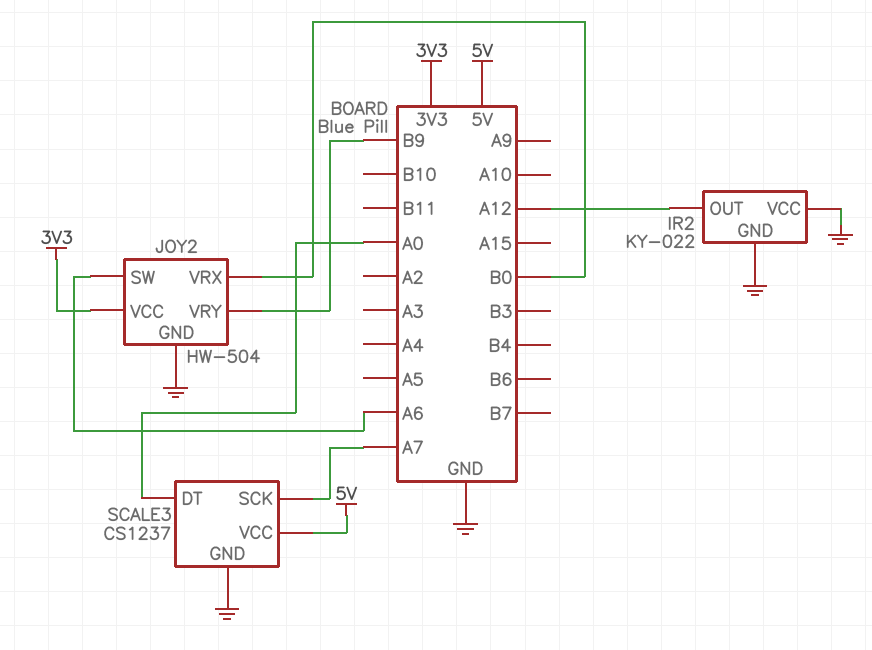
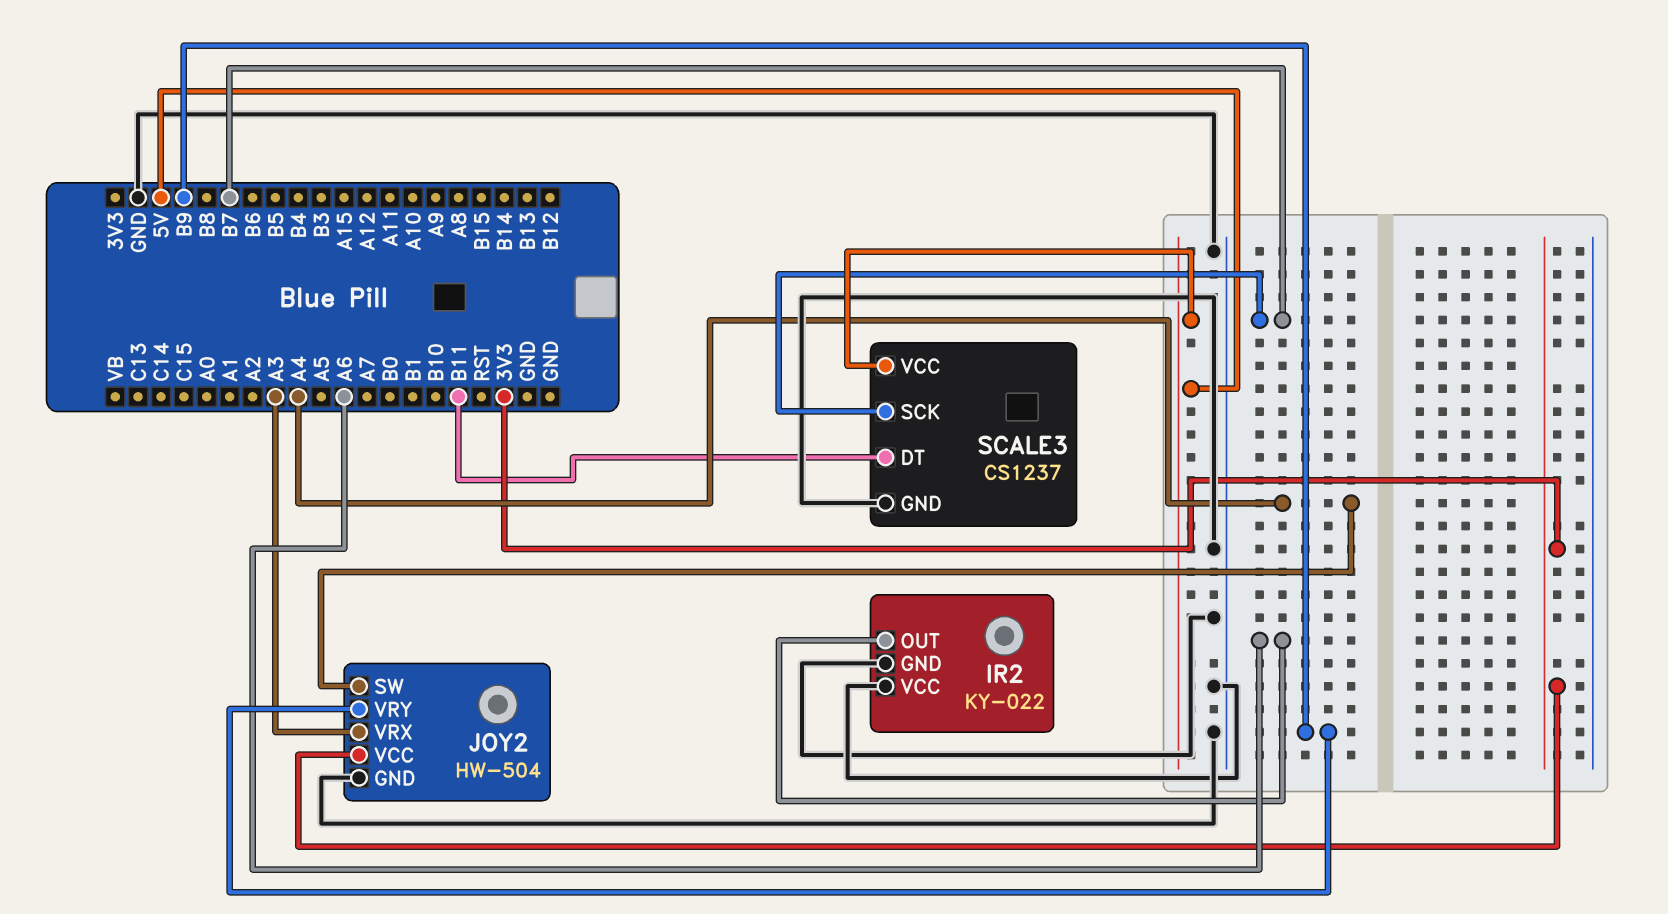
IR2 pin OUT: A12 -> A6
JOY2 pin SW: A6 -> A4
JOY2 pin VRX: B0 -> A3
SCALE3 pin DT: A0 -> B11
SCALE3 pin SCK: A7 -> B7

